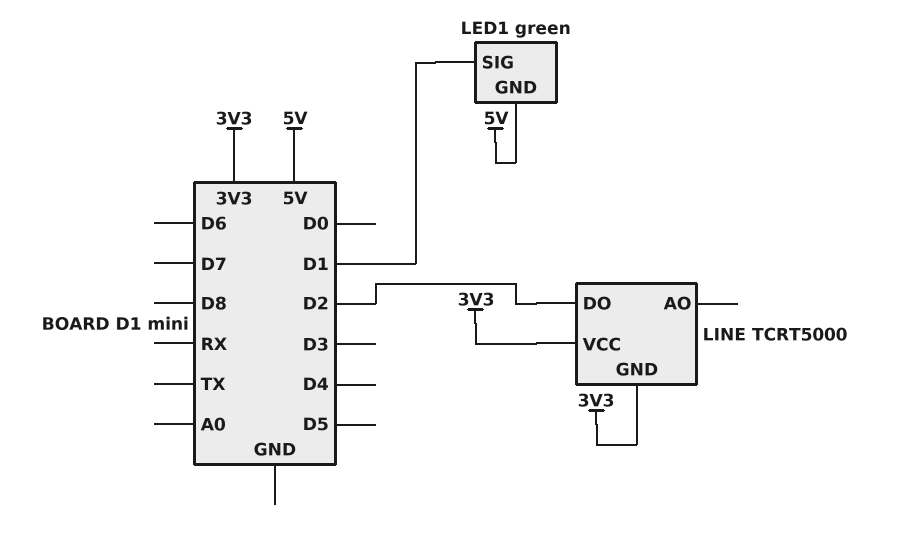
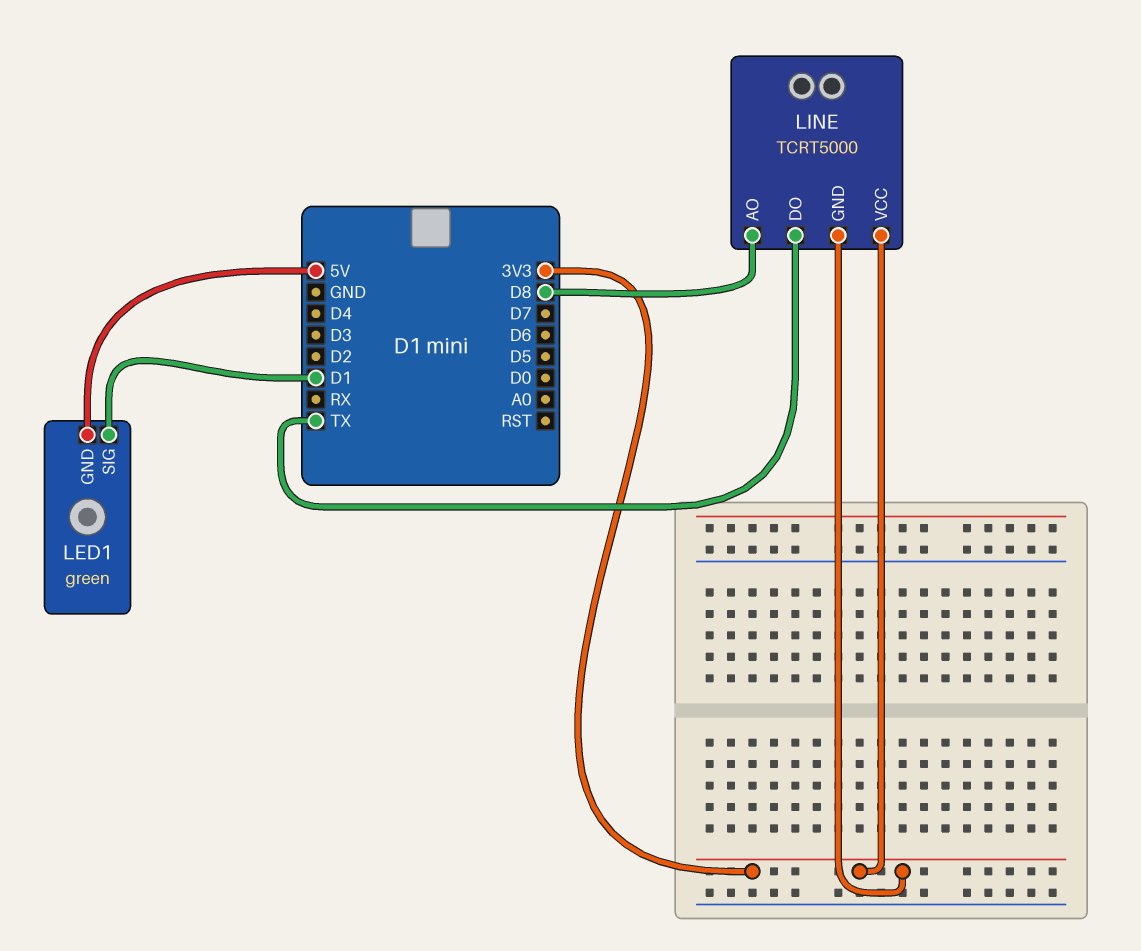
LINE pin AO: none -> D8
LINE pin DO: D2 -> TX

